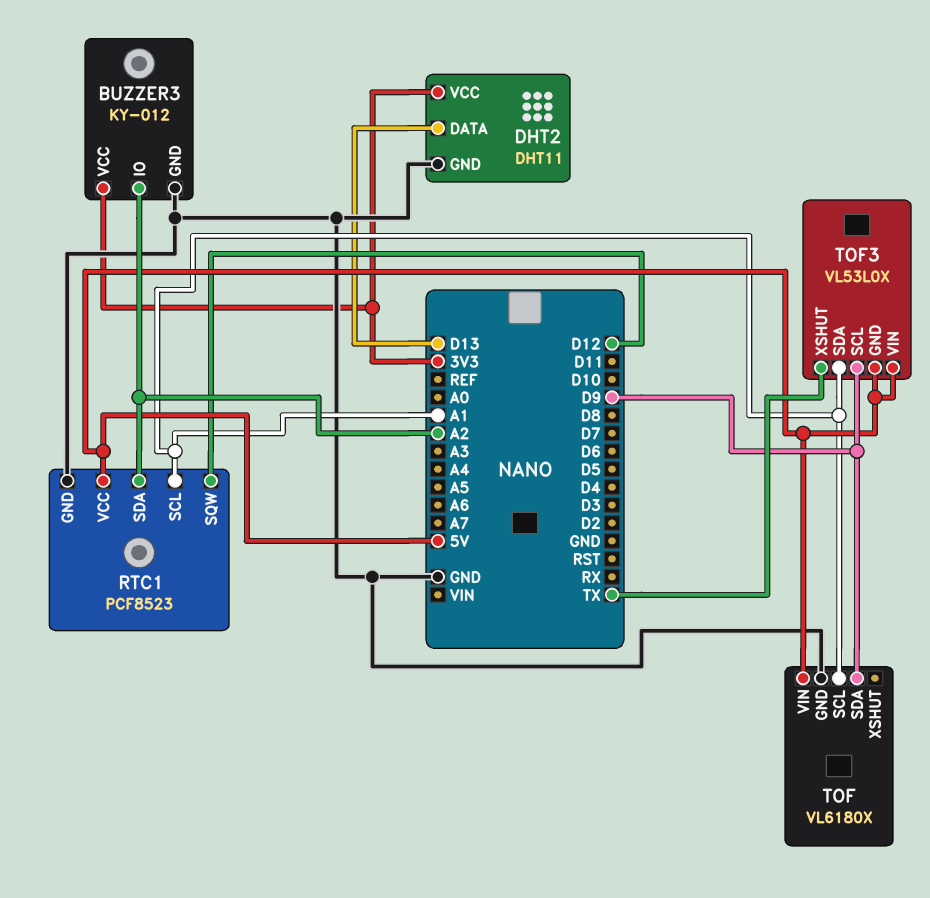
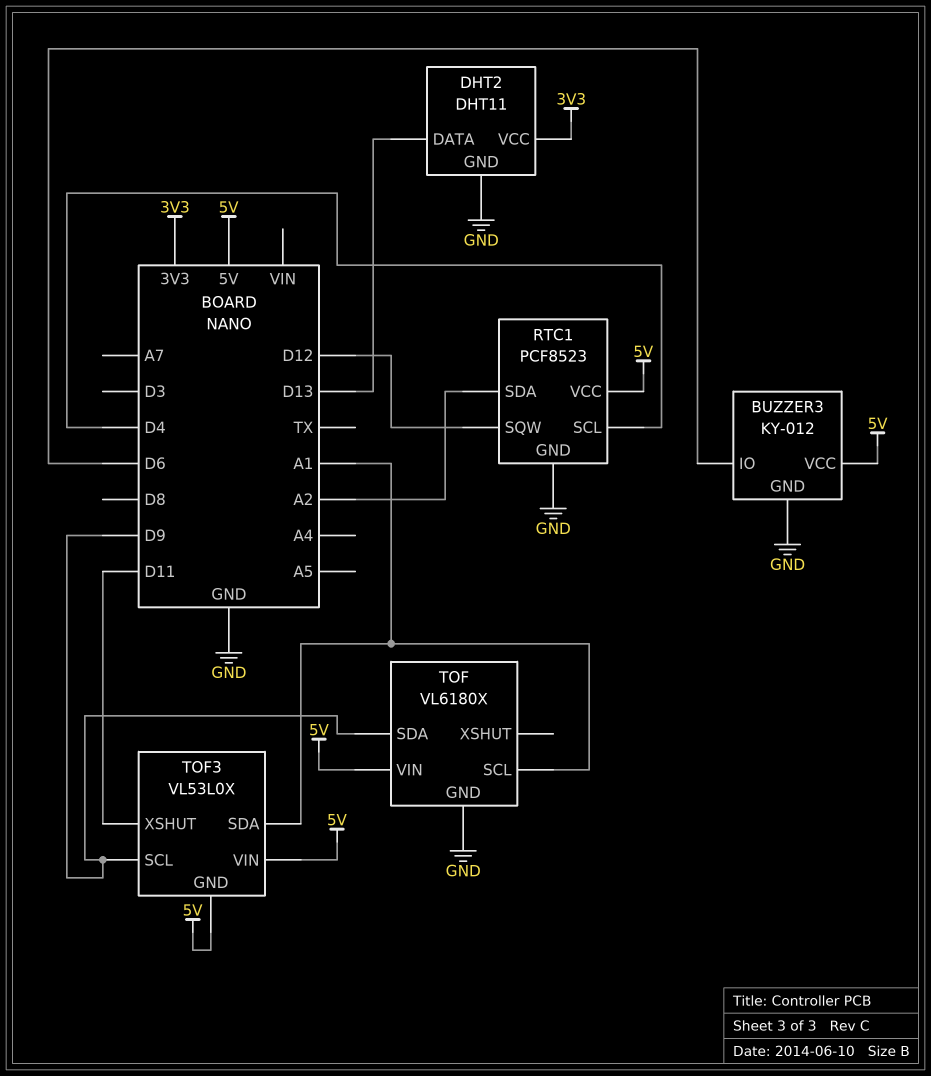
BUZZER3 pin IO: A2 -> D6
BUZZER3 pin VCC: 3V3 -> 5V
RTC1 pin SCL: A1 -> D4
TOF3 pin XSHUT: TX -> D11

